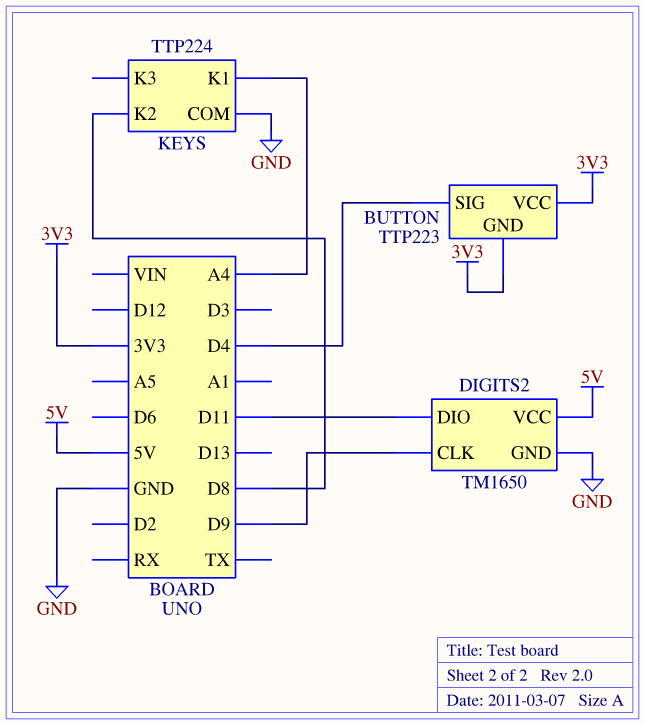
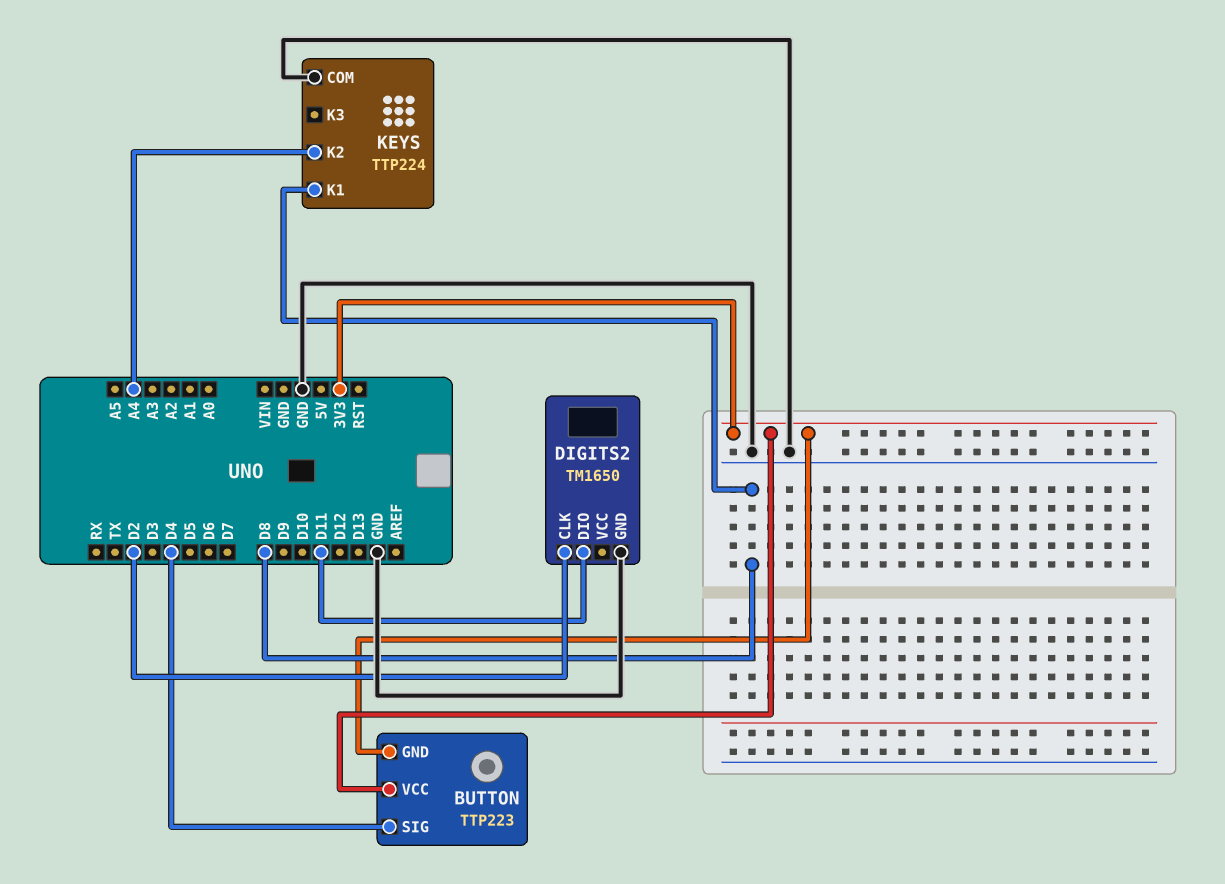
DIGITS2 pin CLK: D9 -> D2
DIGITS2 pin VCC: 5V -> none
KEYS pin K1: A4 -> D8
KEYS pin K2: D8 -> A4

